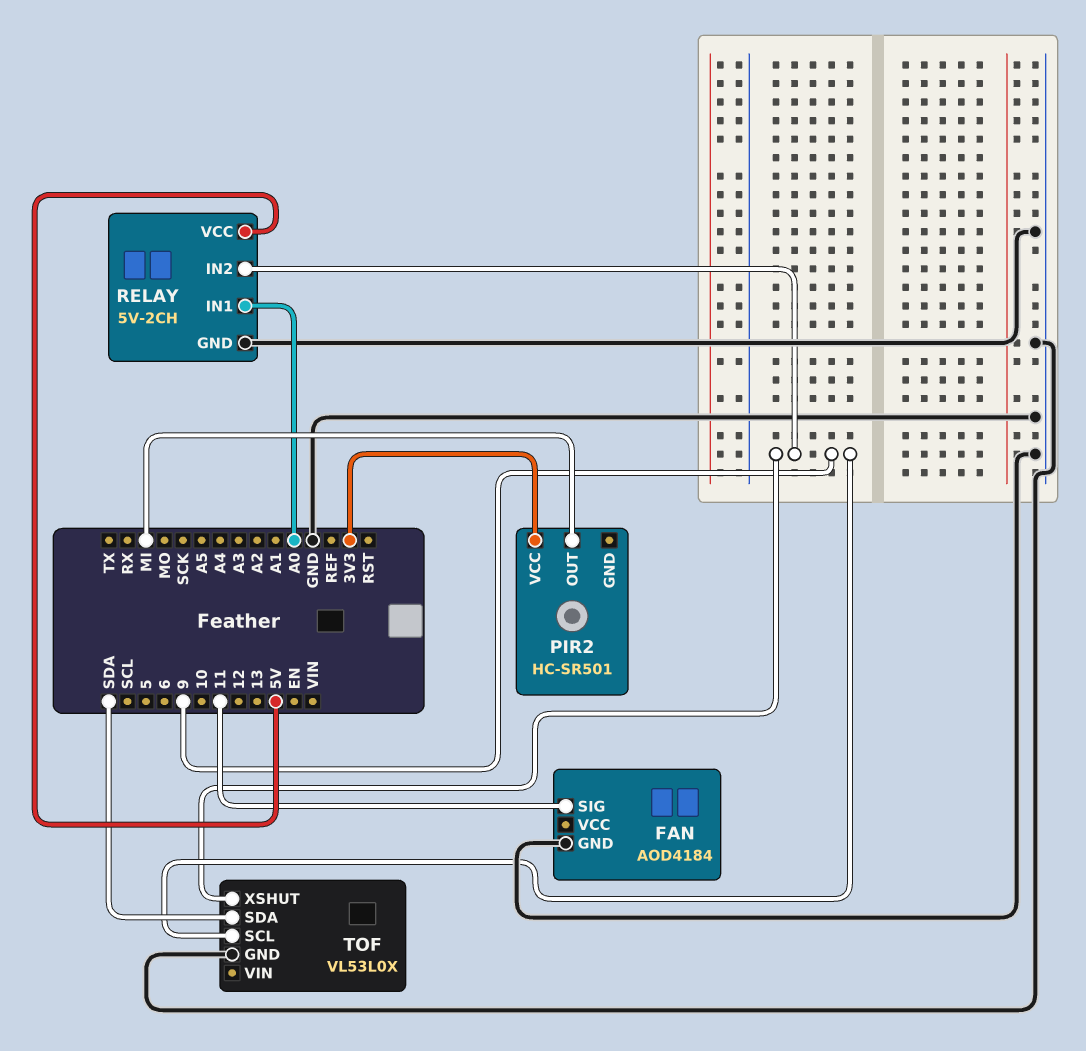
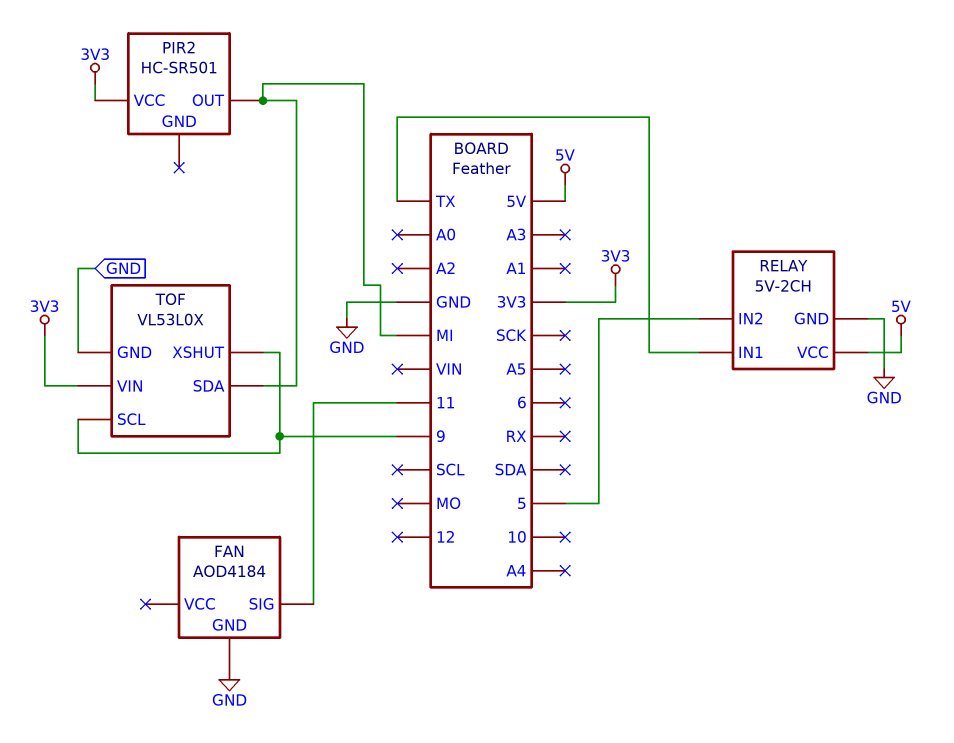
RELAY pin IN1: A0 -> TX
RELAY pin IN2: 9 -> 5
TOF pin SDA: SDA -> MI
TOF pin VIN: none -> 3V3

